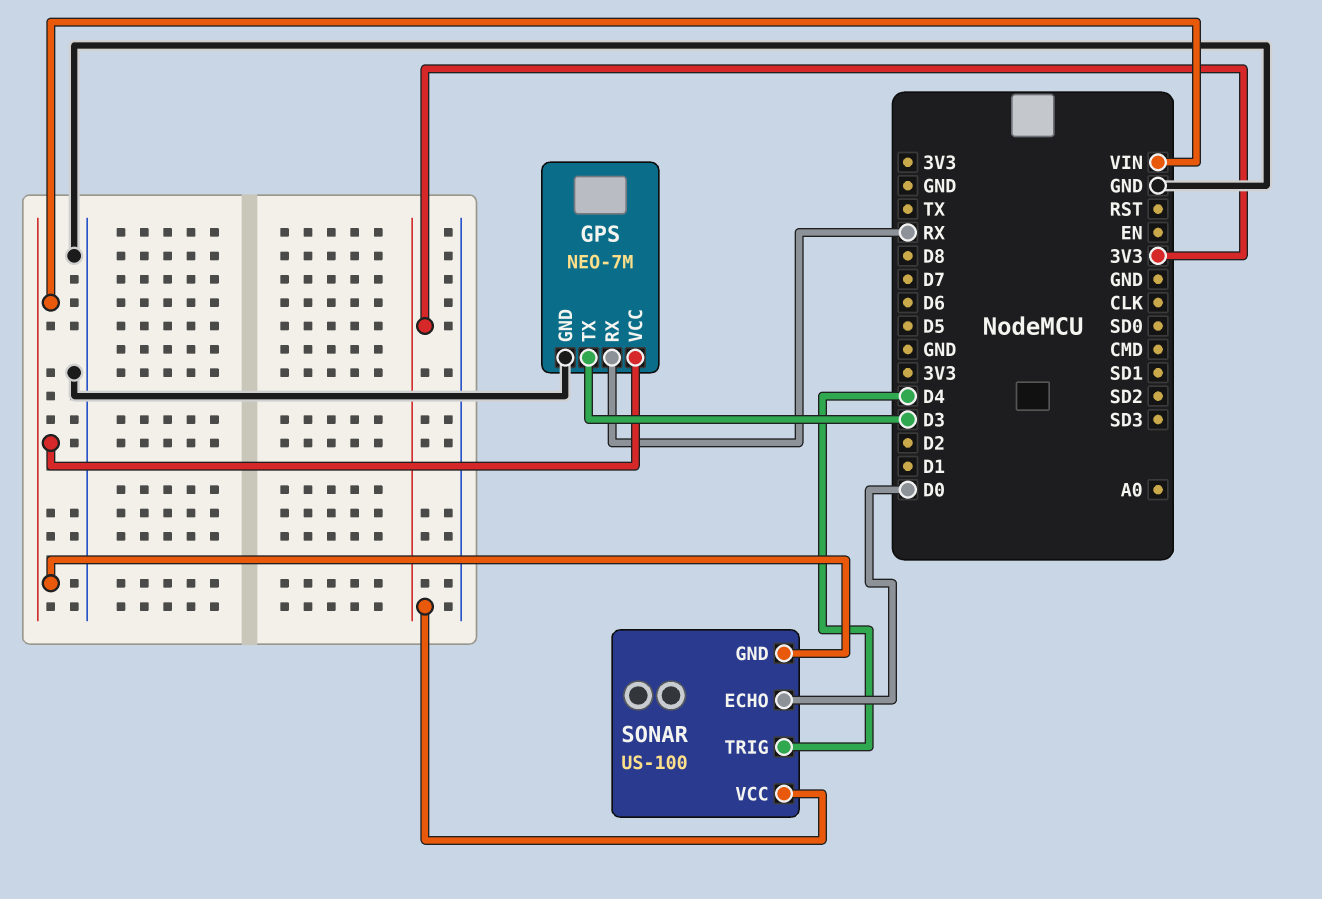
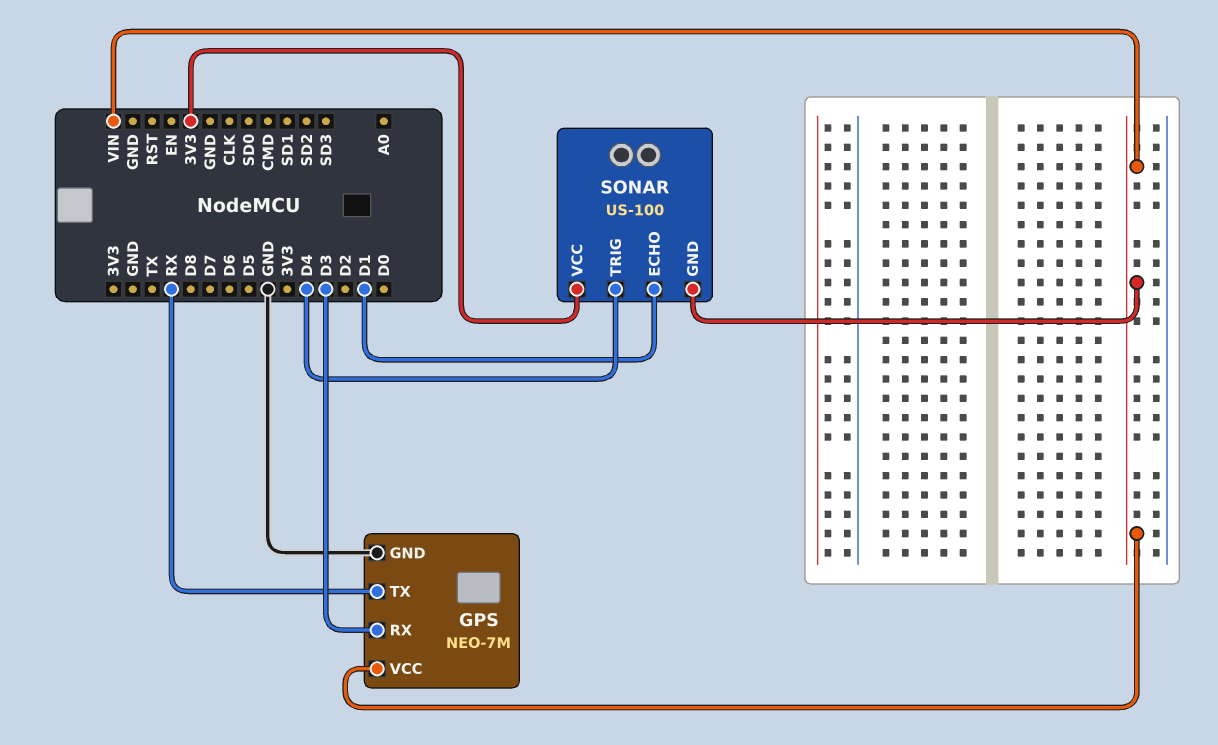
GPS pin RX: RX -> D3
GPS pin TX: D3 -> RX
SONAR pin ECHO: D0 -> D1

